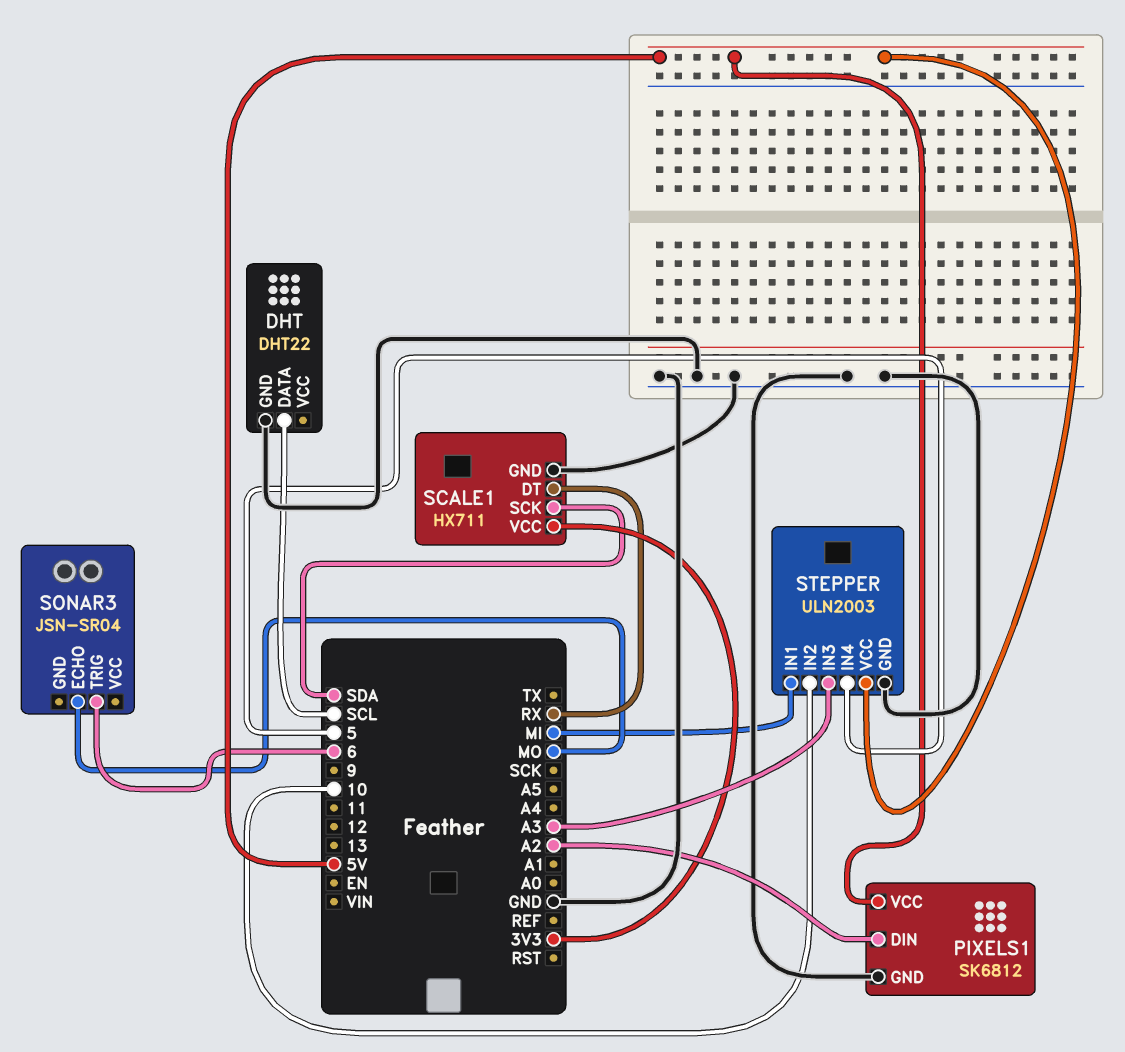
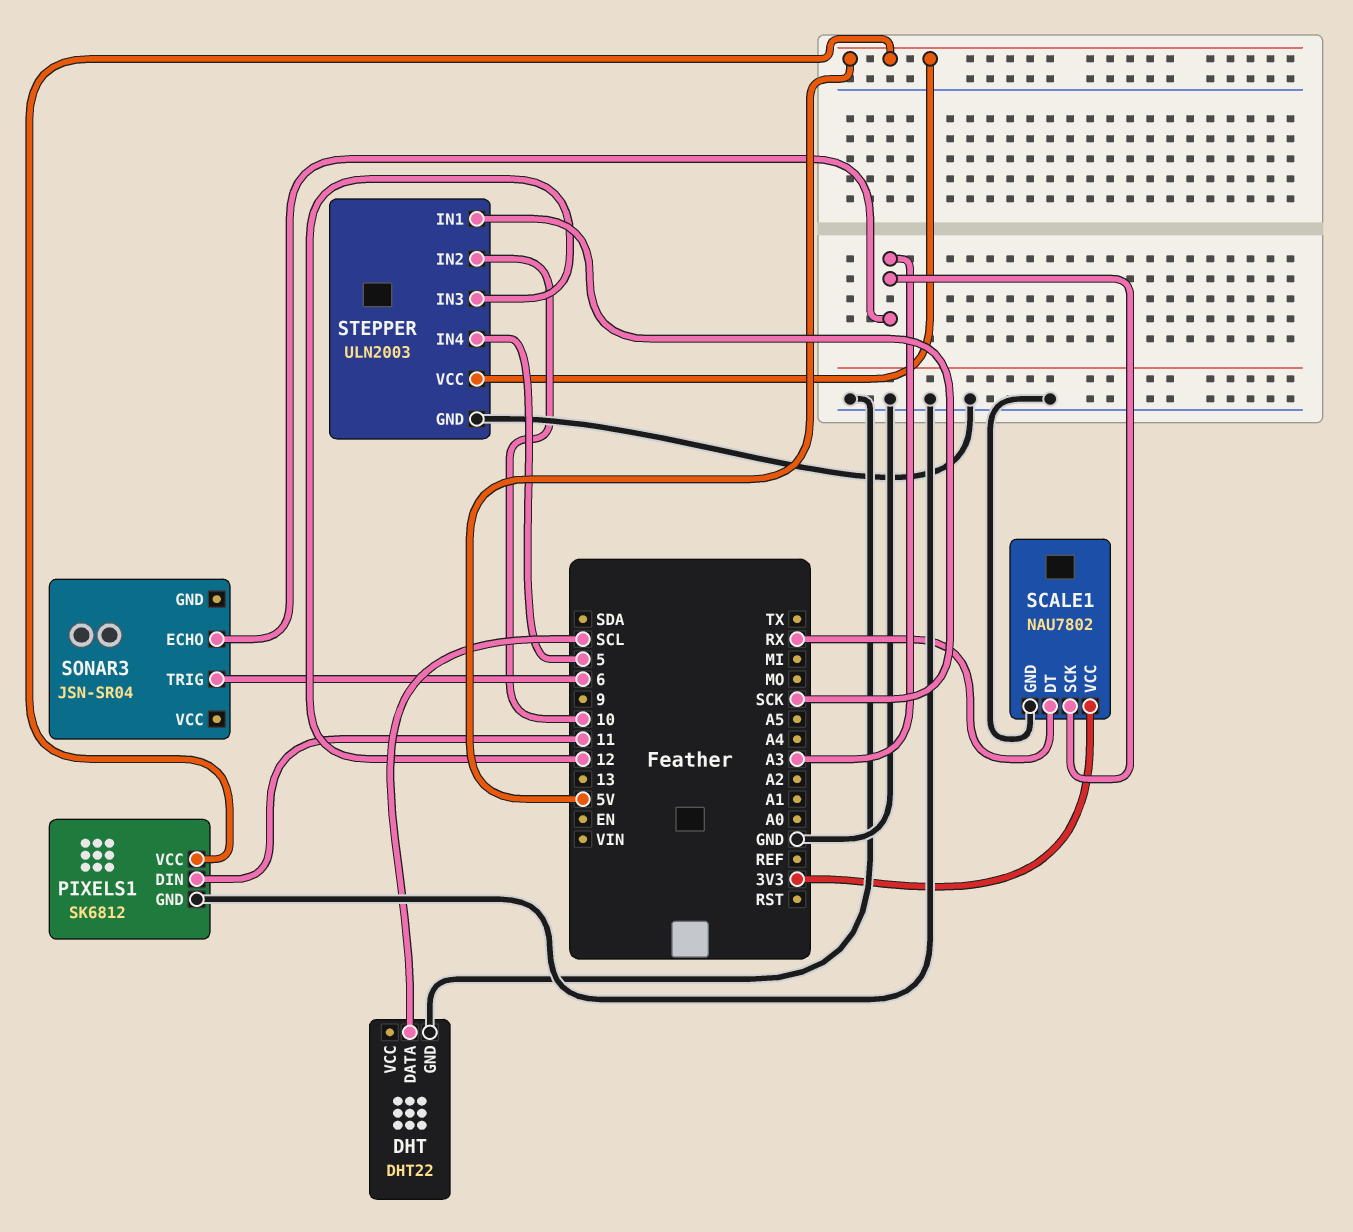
PIXELS1 pin DIN: A2 -> 11
SCALE1: HX711 -> NAU7802
SCALE1 pin SCK: SDA -> A3
SONAR3 pin ECHO: MO -> A3
STEPPER pin IN1: MI -> SCK
STEPPER pin IN3: A3 -> 12

